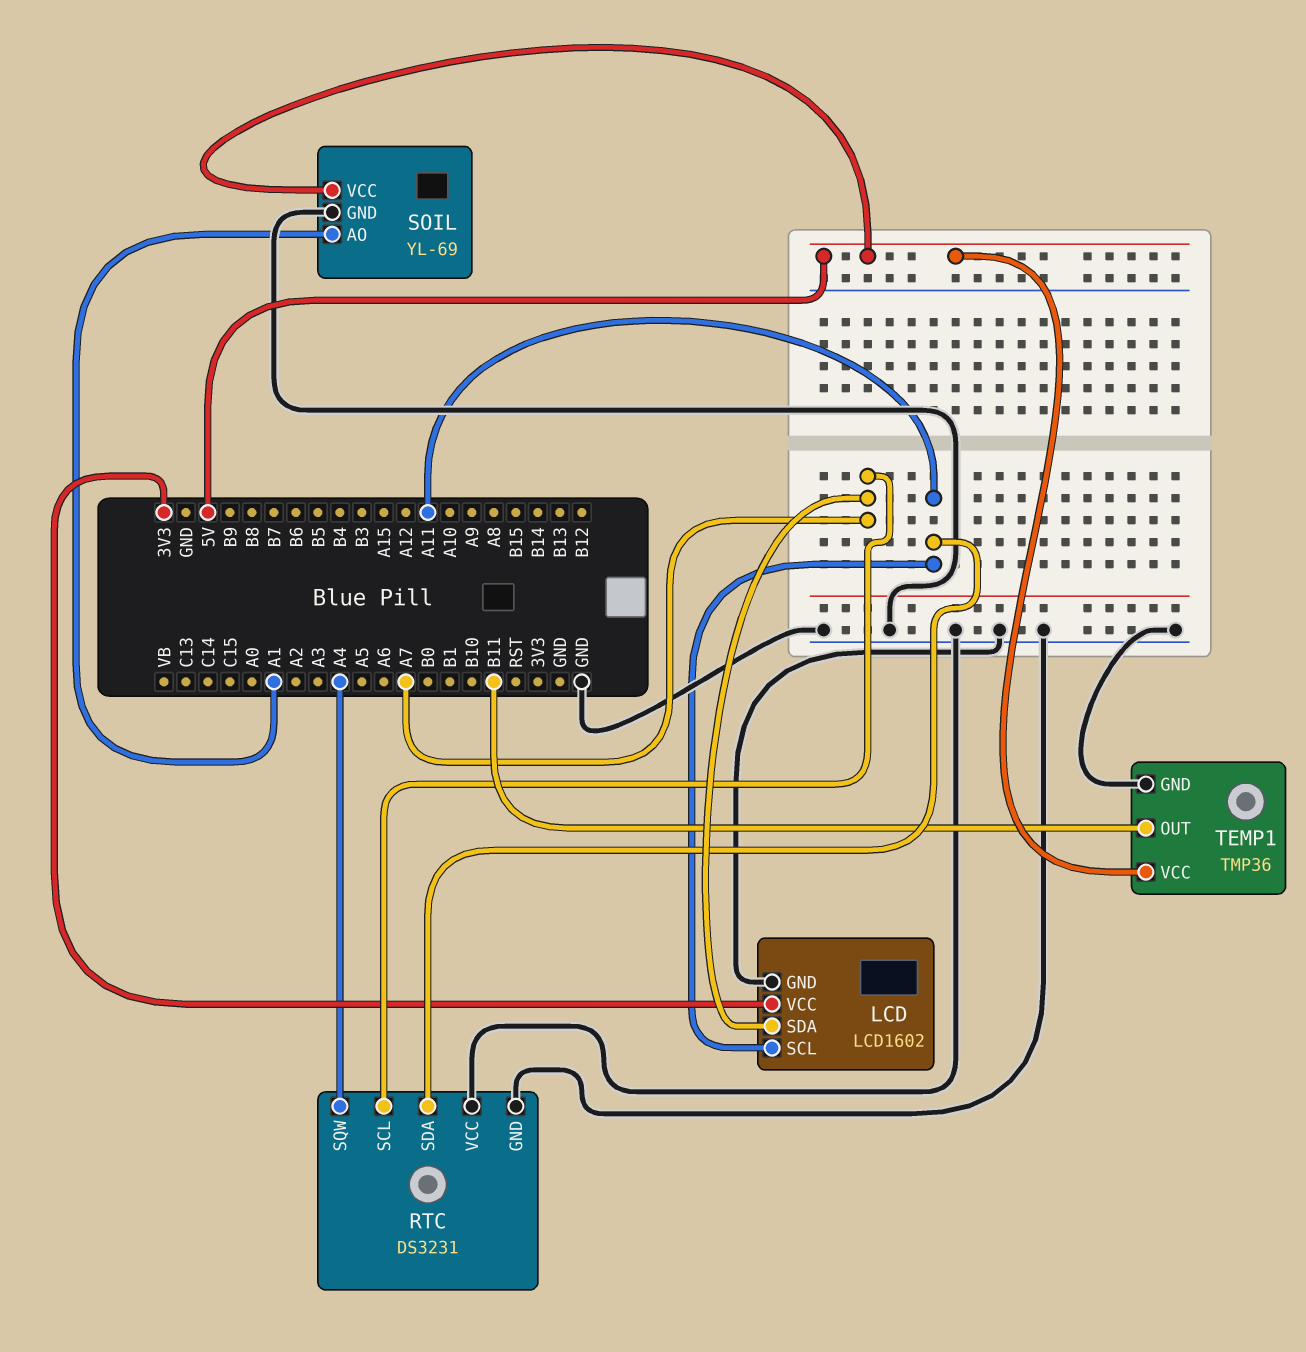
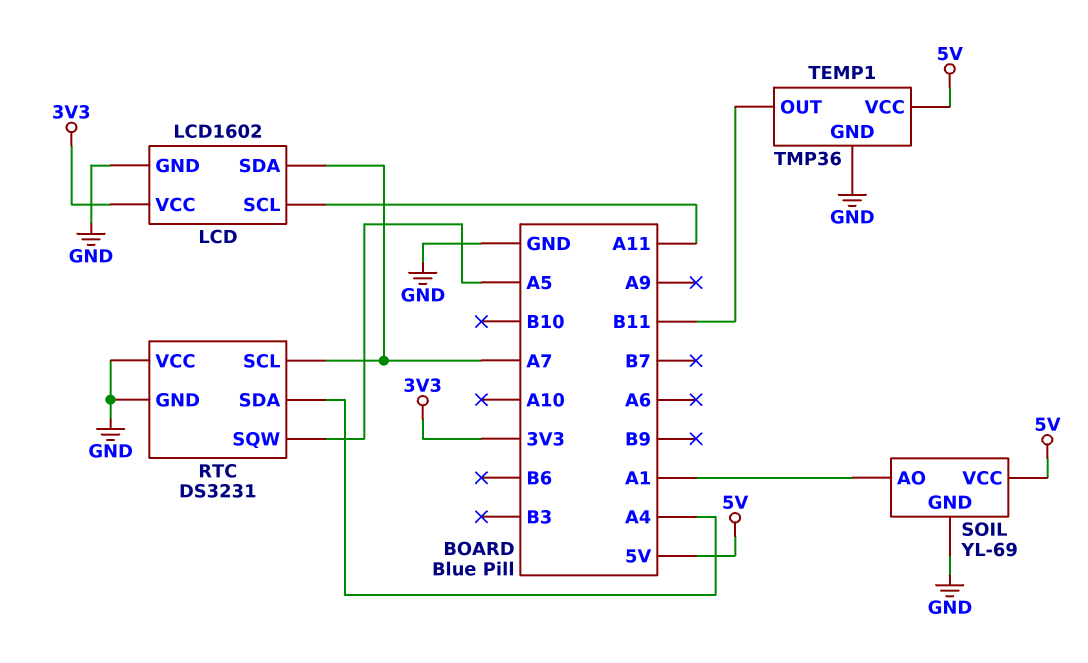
RTC pin SDA: A11 -> A4
RTC pin SQW: A4 -> A5

